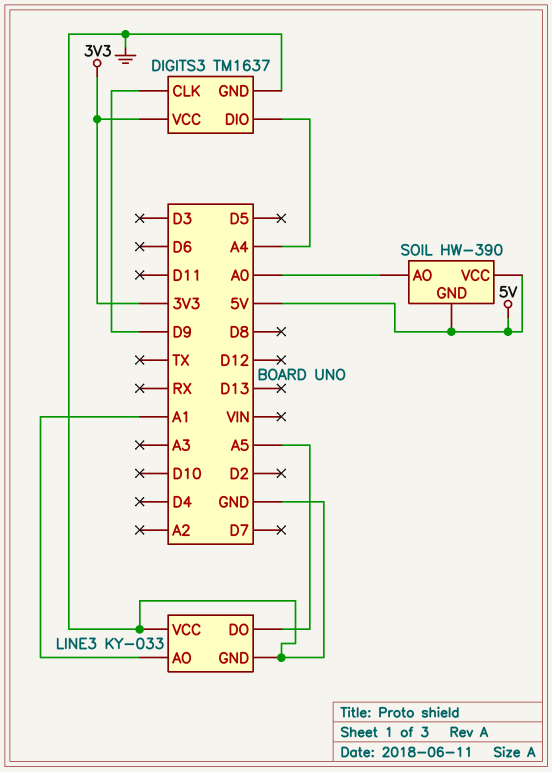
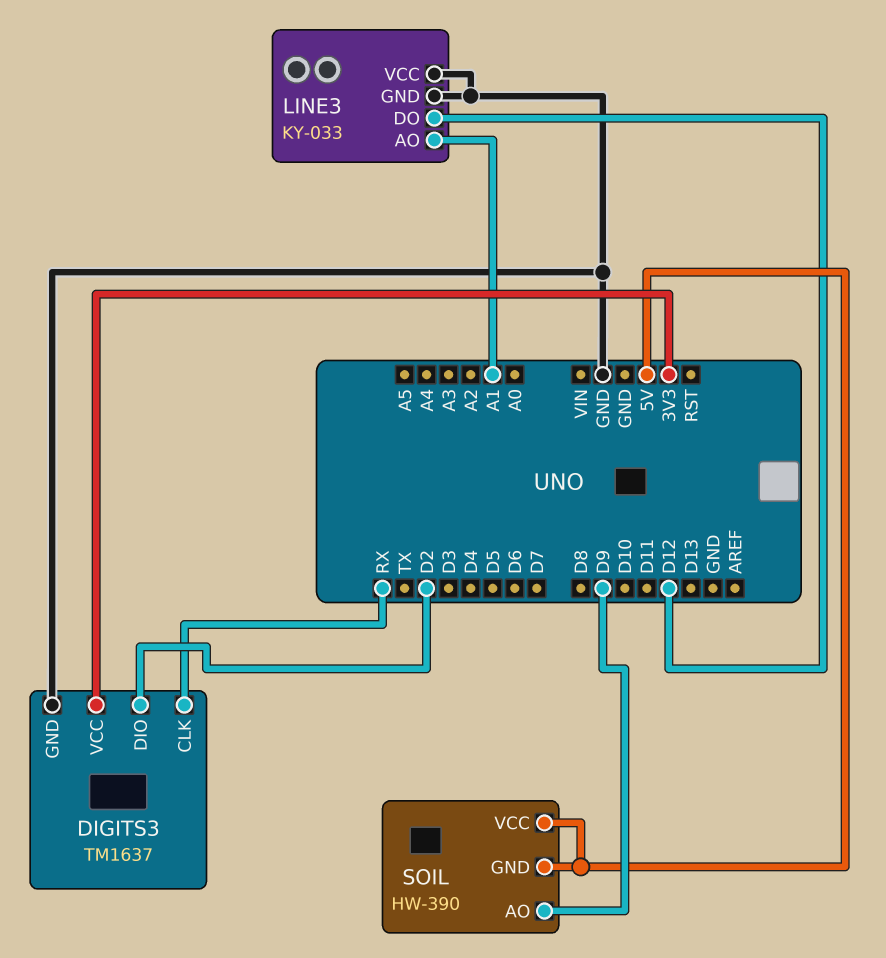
DIGITS3 pin CLK: D9 -> RX
DIGITS3 pin DIO: A4 -> D2
LINE3 pin DO: A5 -> D12
SOIL pin AO: A0 -> D9

